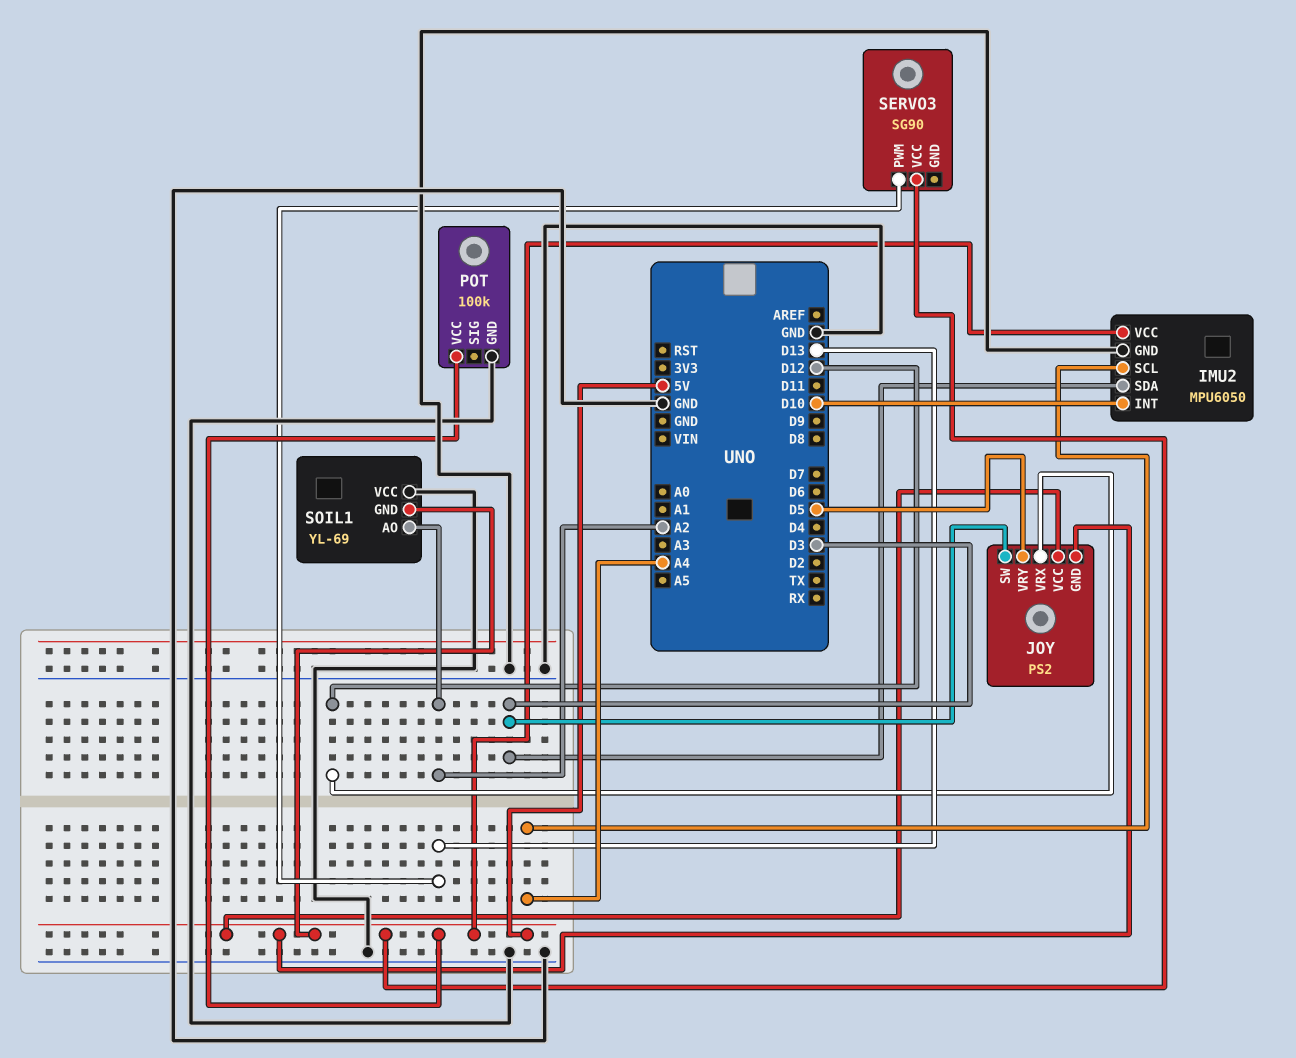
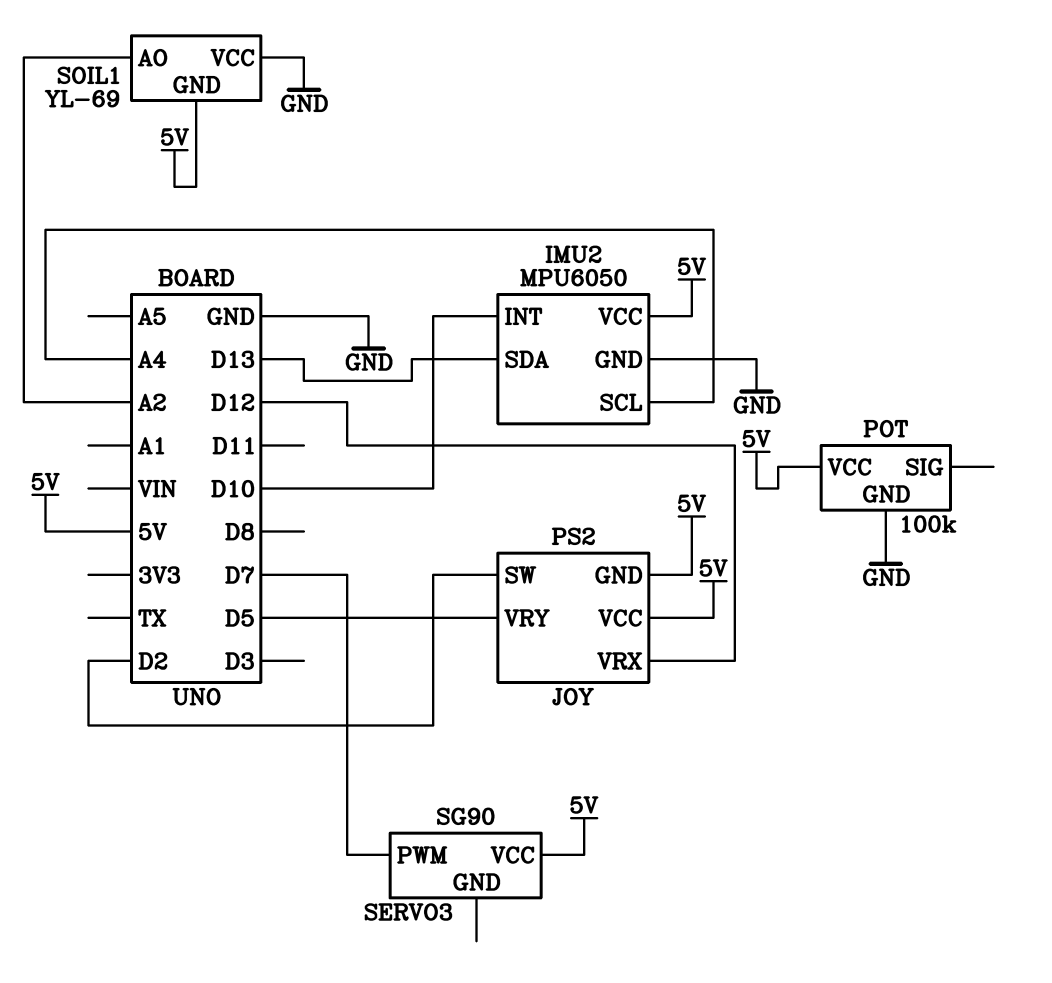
IMU2 pin SDA: D3 -> D13
JOY pin SW: D3 -> D2
SERVO3 pin PWM: D13 -> D7

